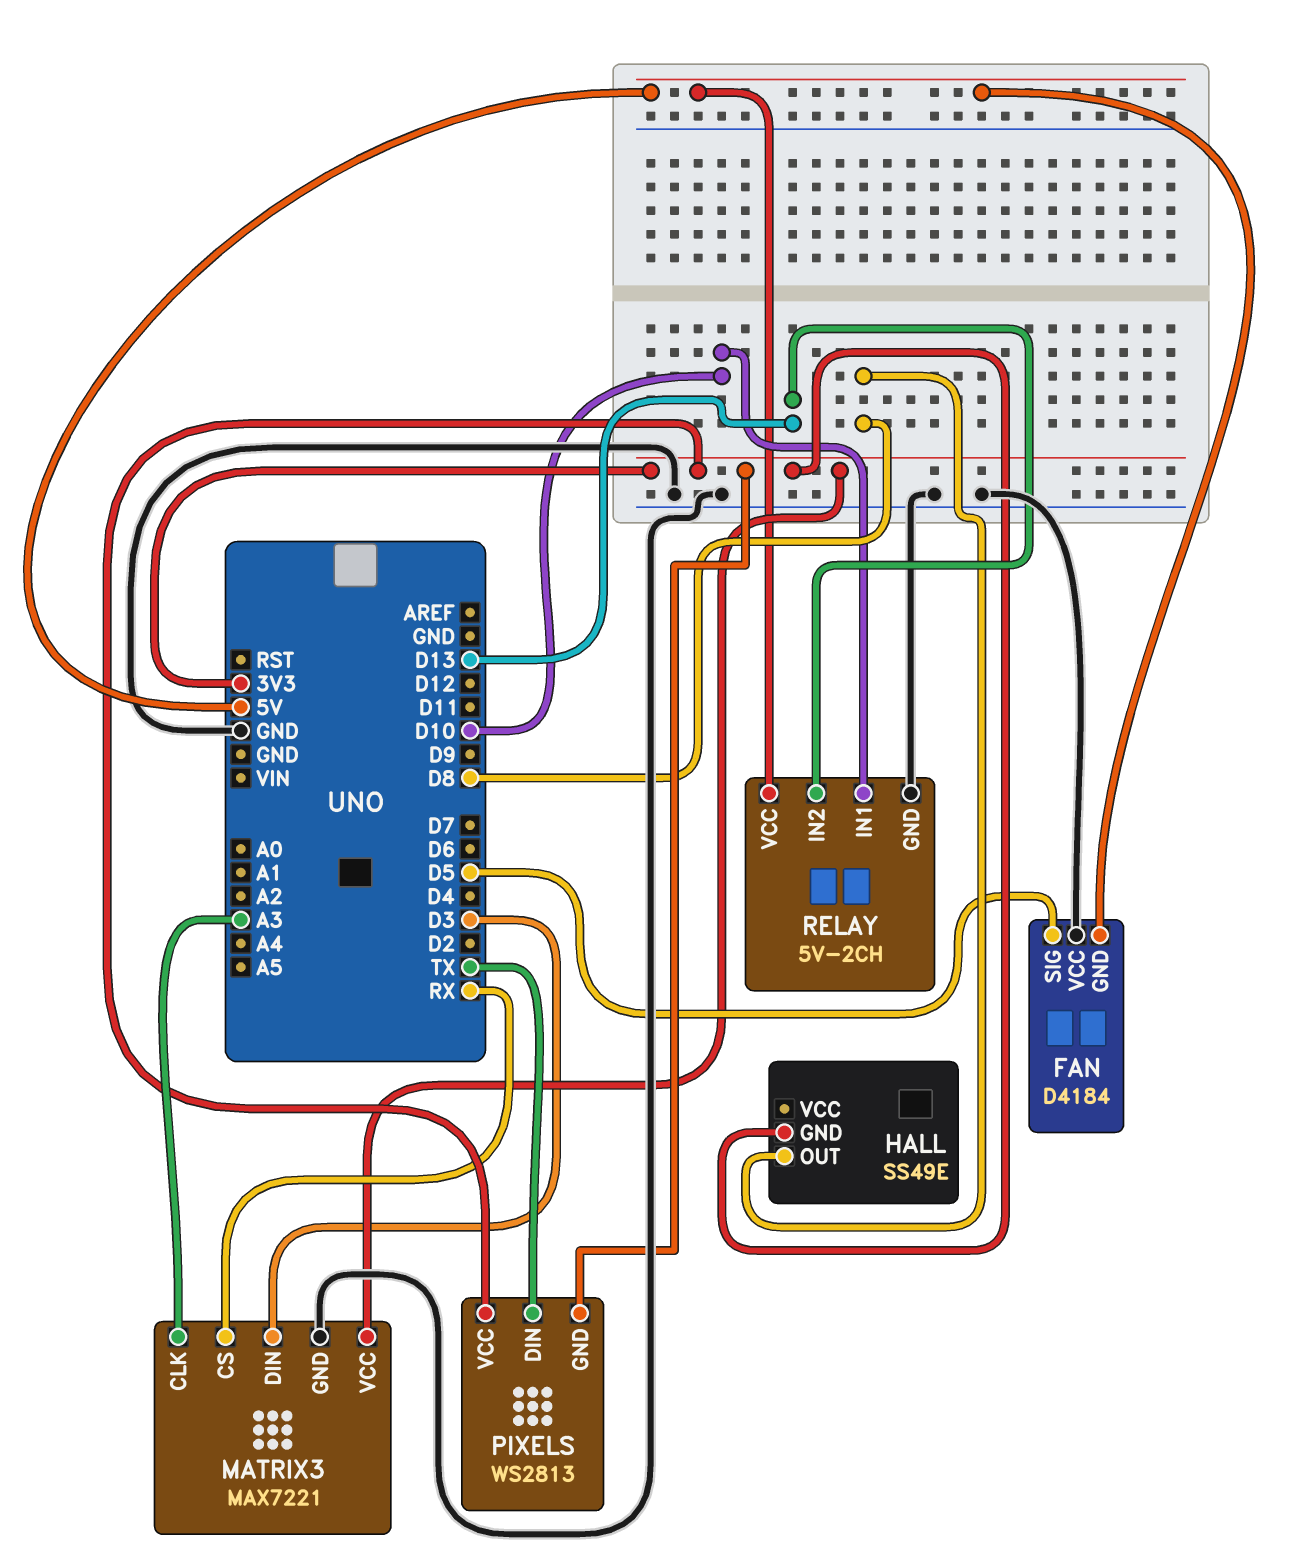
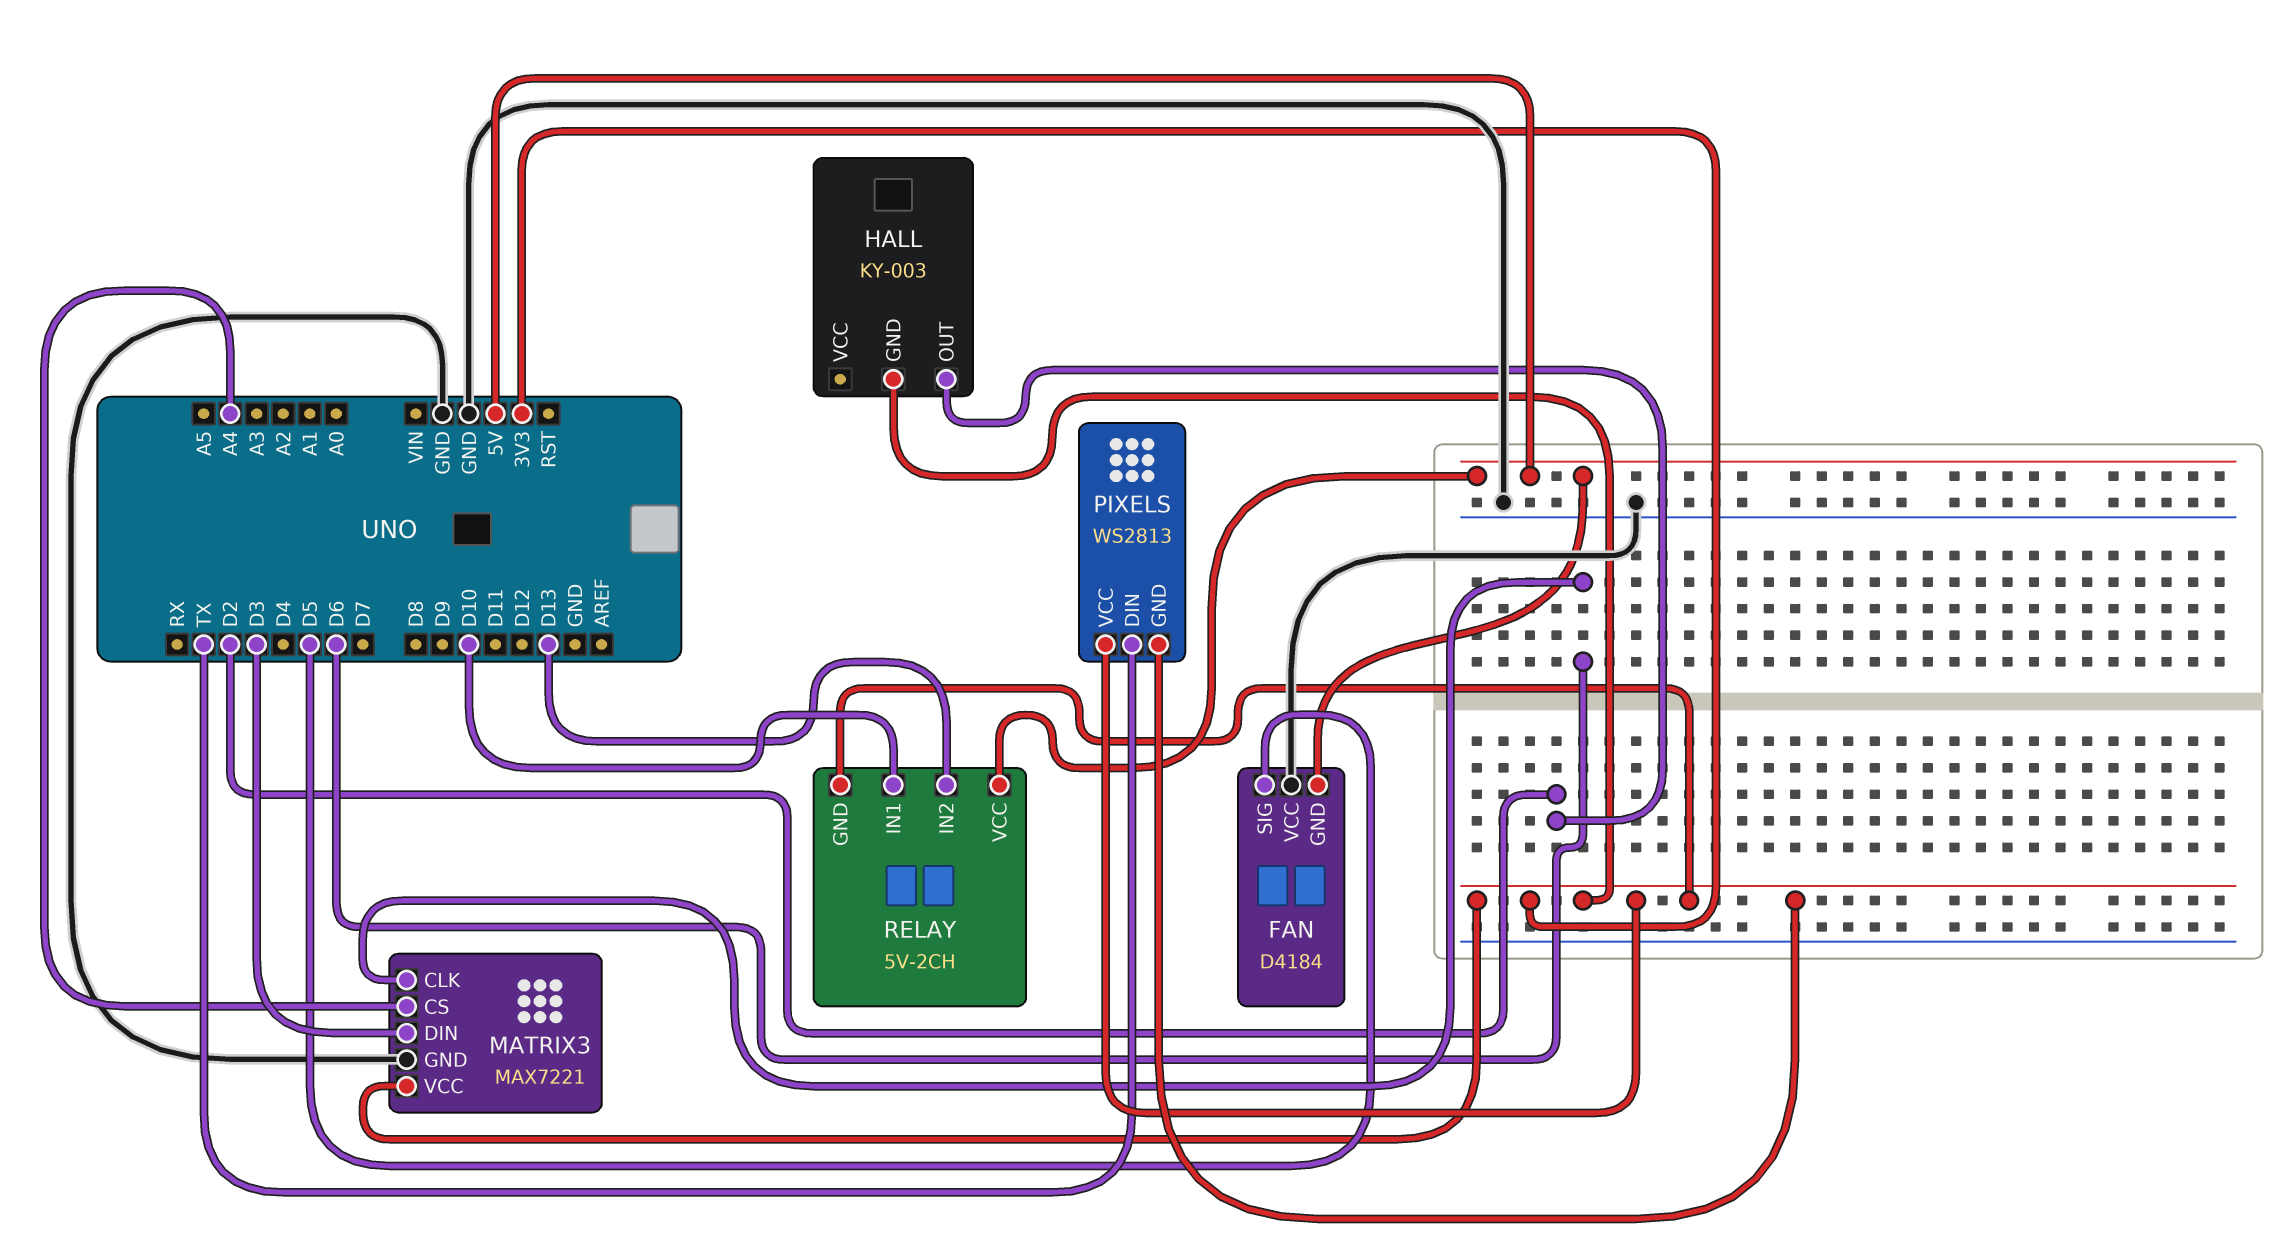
HALL: SS49E -> KY-003
HALL pin OUT: D8 -> D2
MATRIX3 pin CLK: A3 -> D6
MATRIX3 pin CS: RX -> A4
RELAY pin GND: GND -> 3V3

